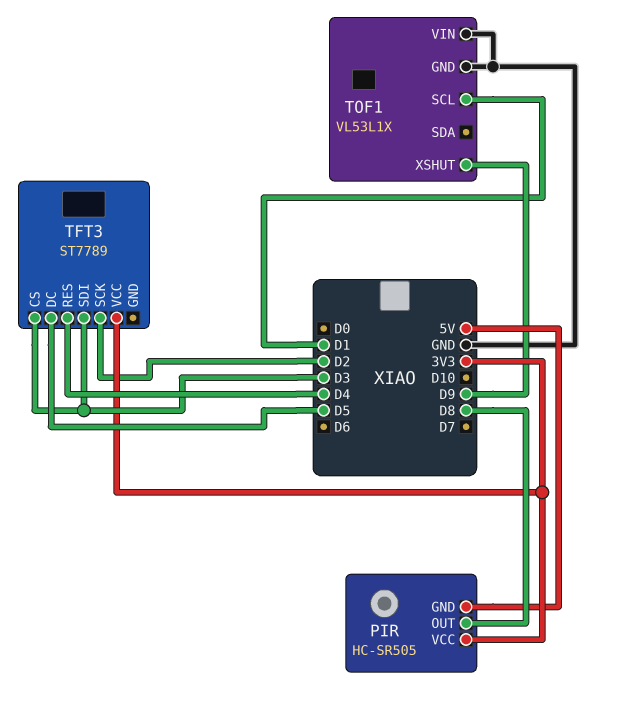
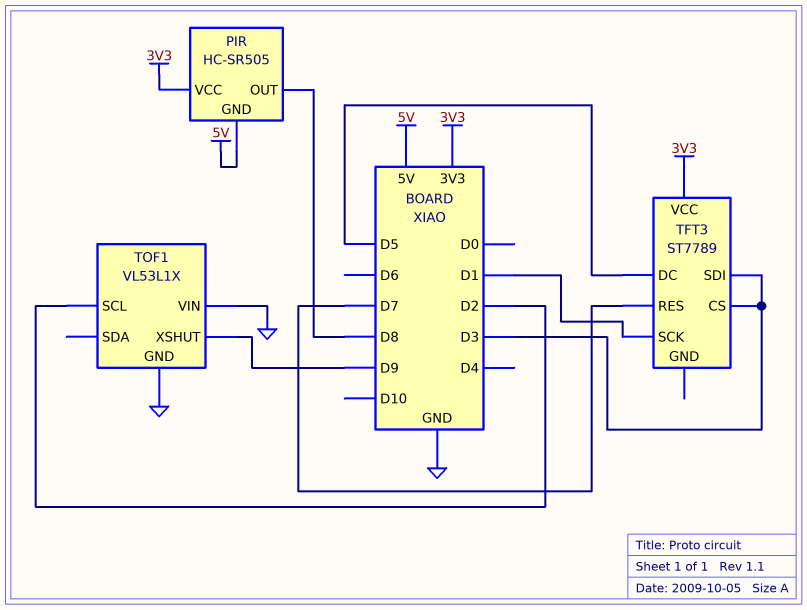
TFT3 pin RES: D4 -> D7
TFT3 pin SCK: D2 -> D1
TOF1 pin SCL: D1 -> D2

